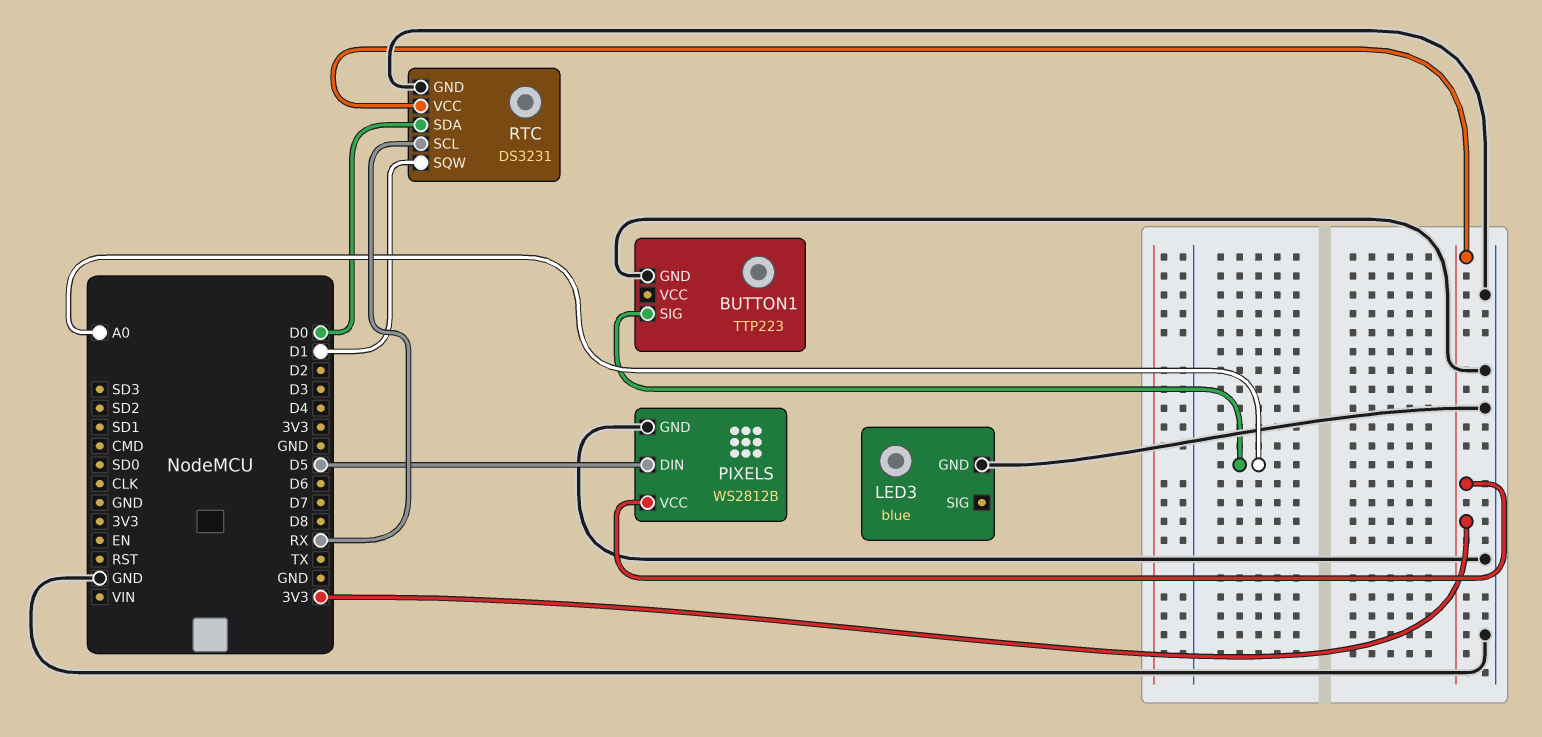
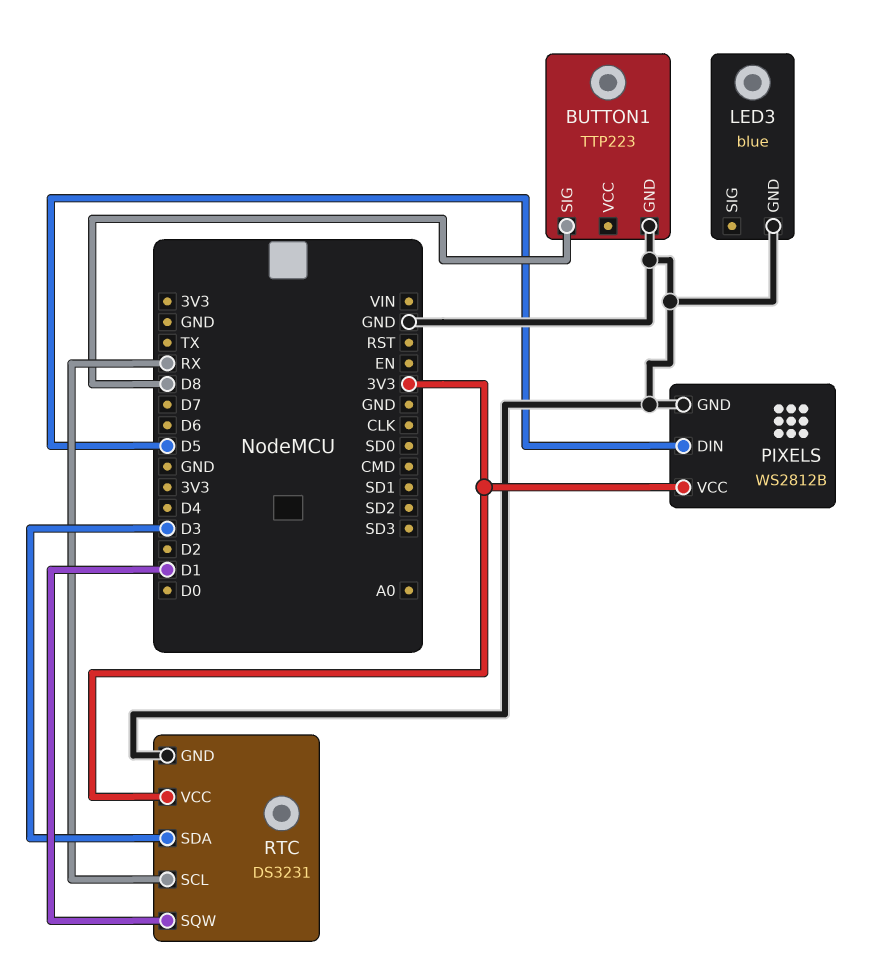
BUTTON1 pin SIG: A0 -> D8
RTC pin SDA: D0 -> D3

